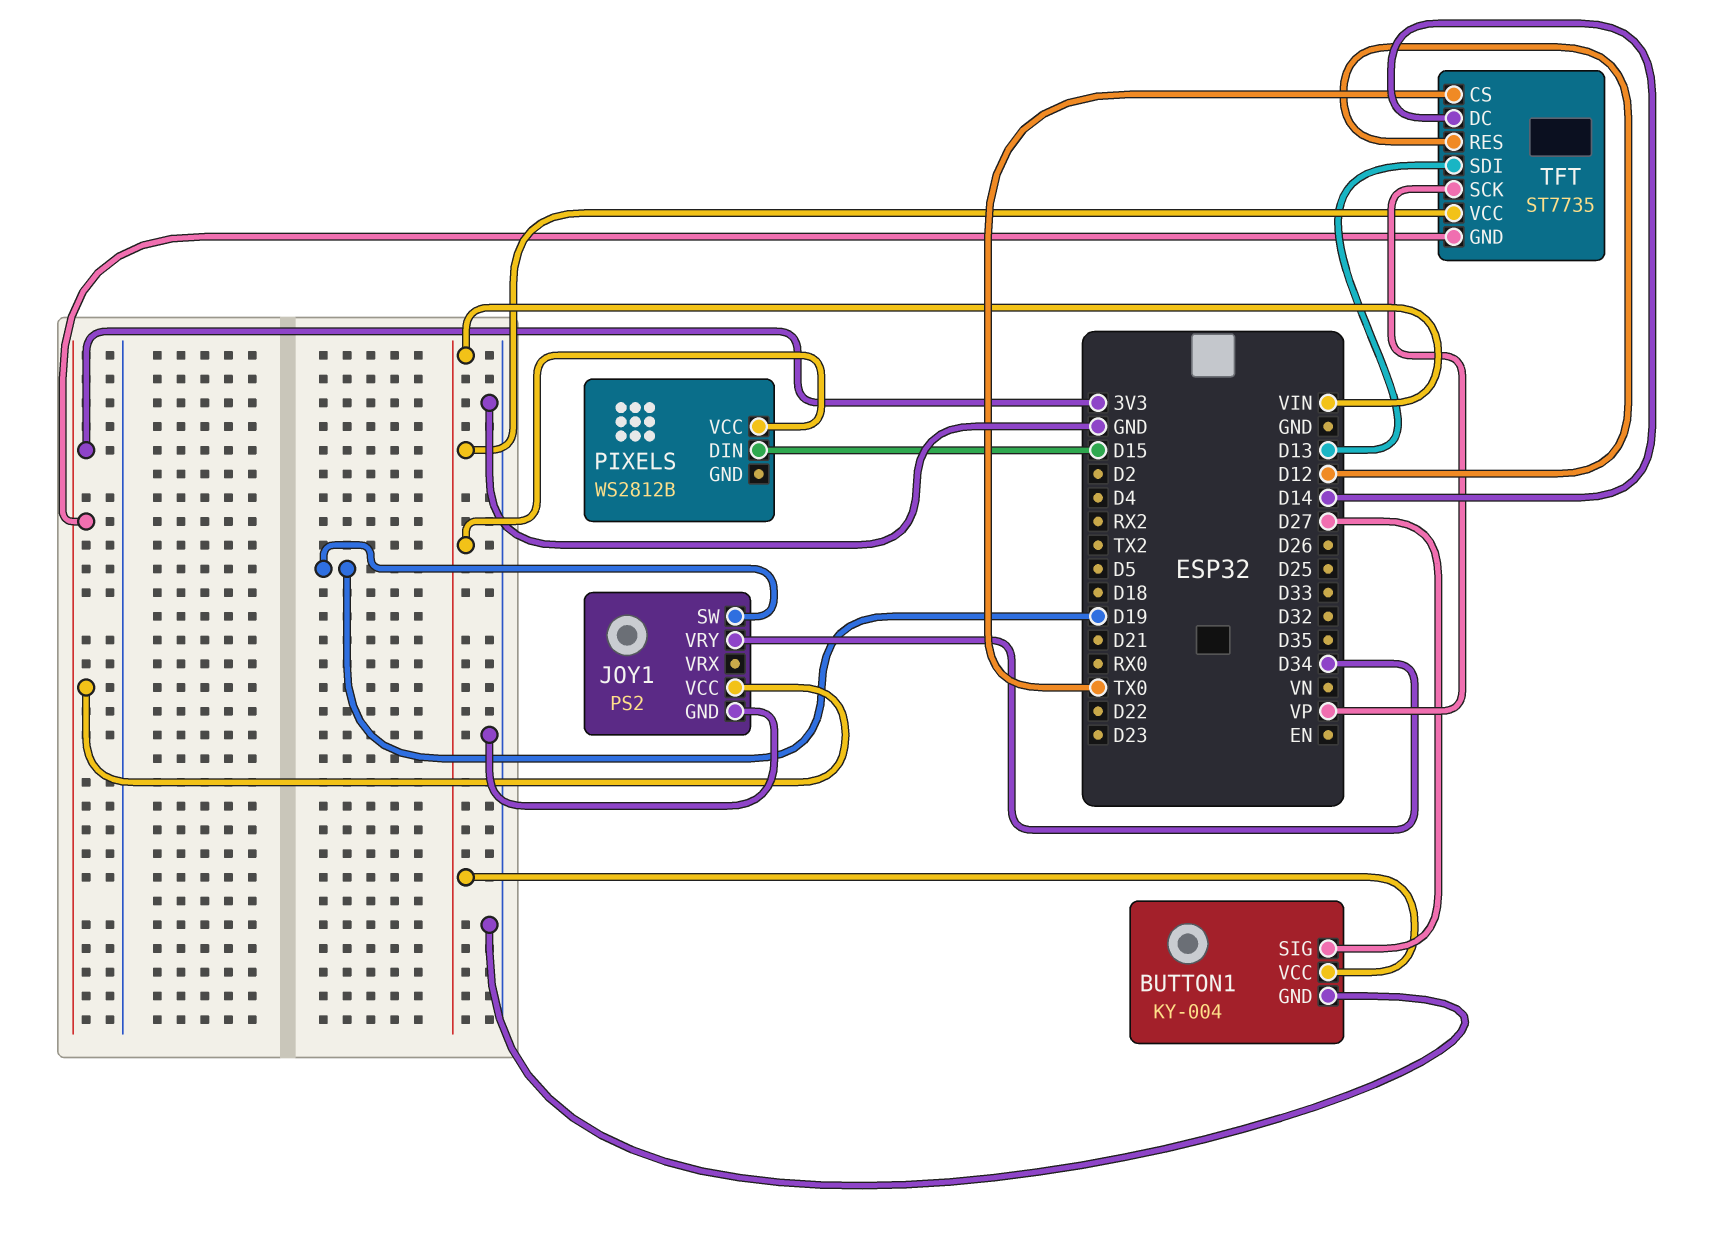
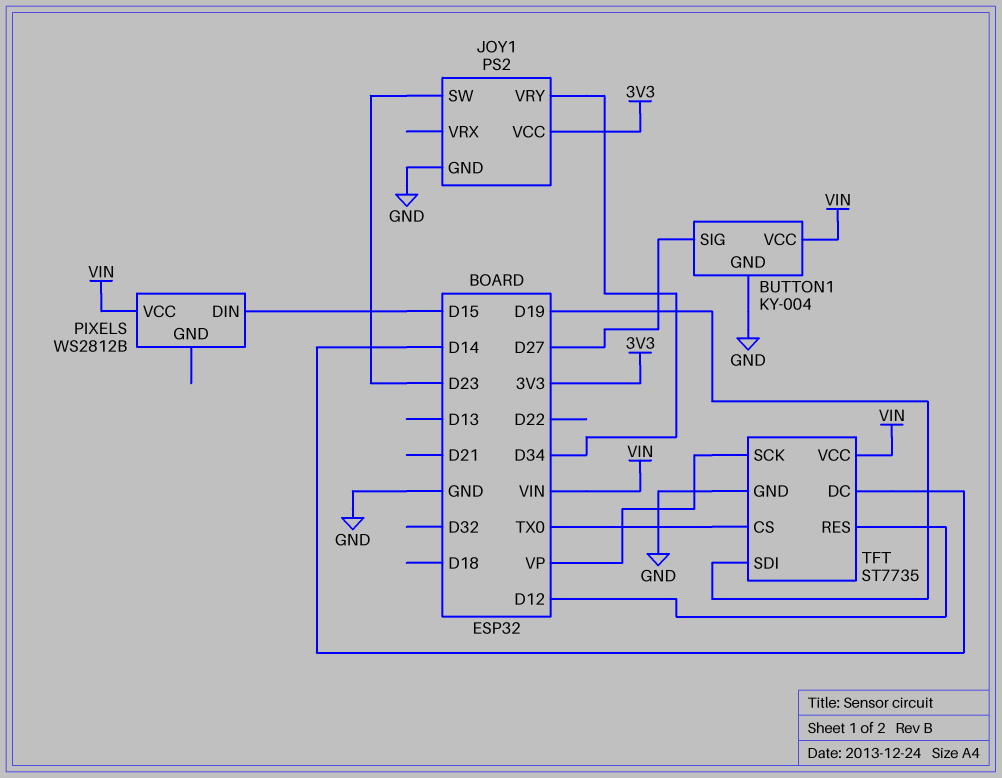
JOY1 pin SW: D19 -> D23
TFT pin GND: 3V3 -> GND
TFT pin SDI: D13 -> D19

